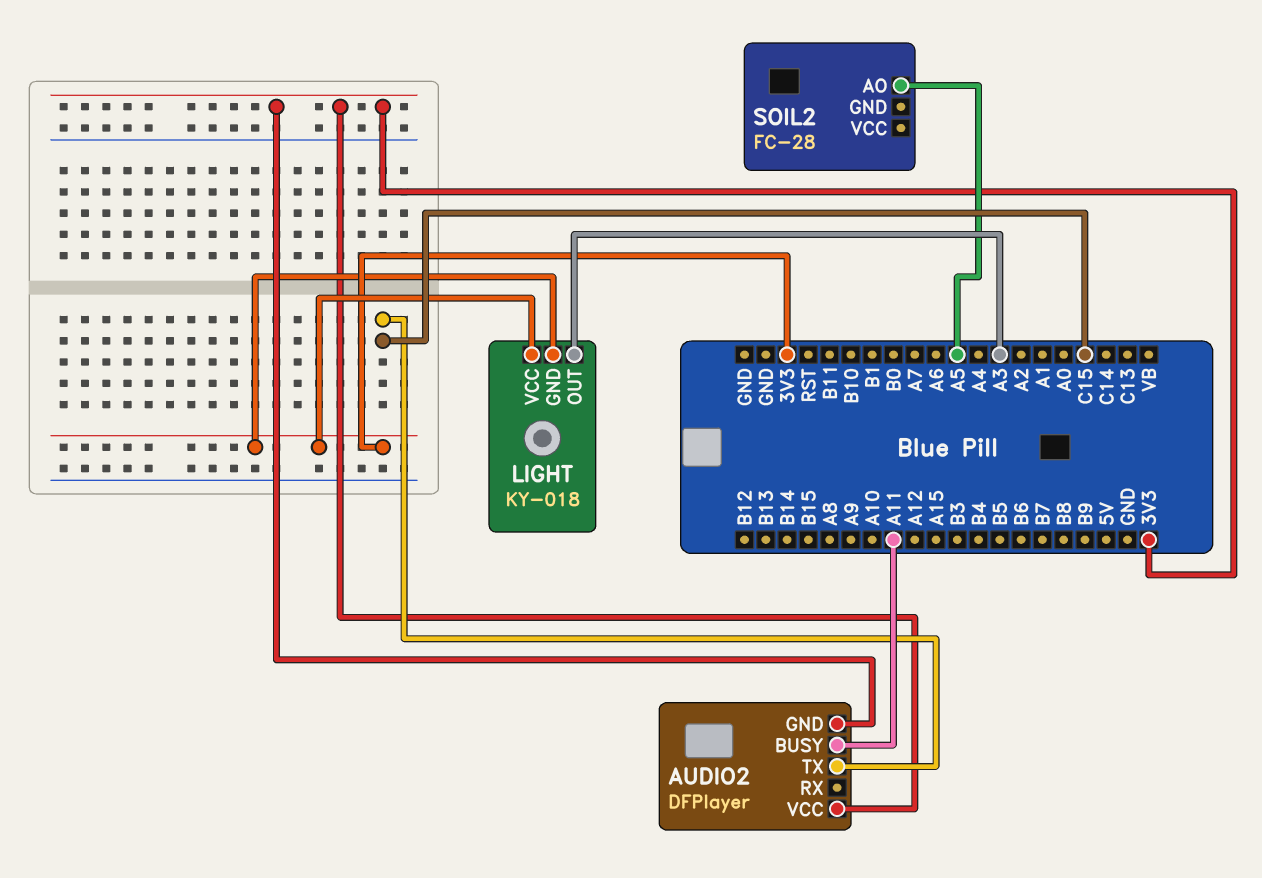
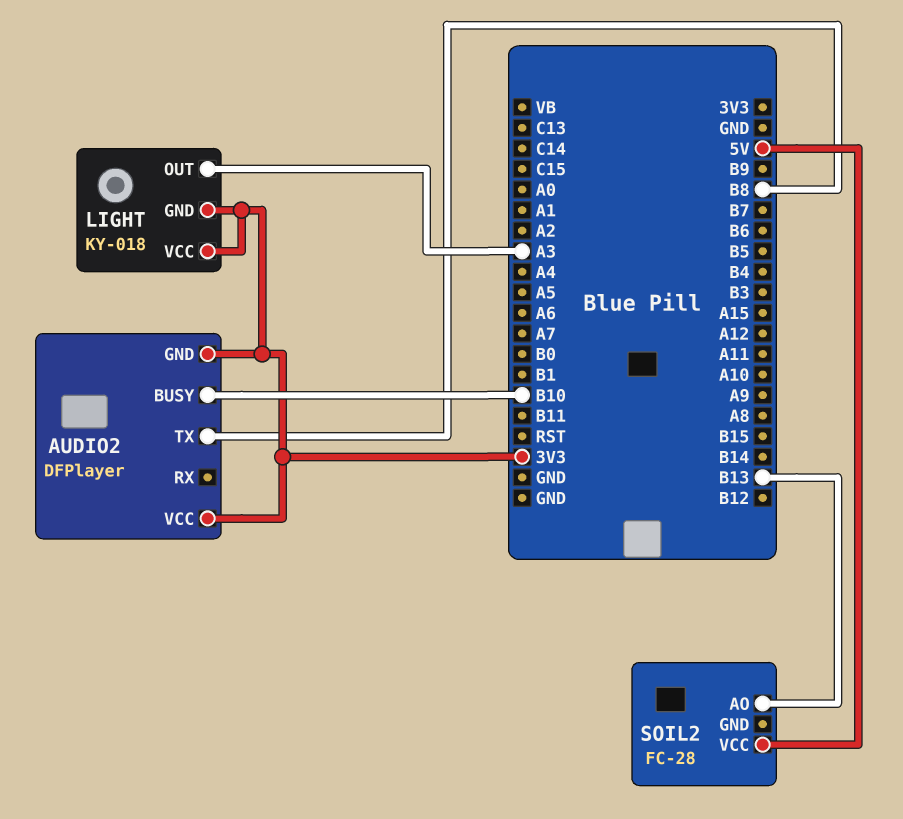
AUDIO2 pin BUSY: A11 -> B10
AUDIO2 pin TX: C15 -> B8
SOIL2 pin AO: A5 -> B13
SOIL2 pin VCC: none -> 5V

